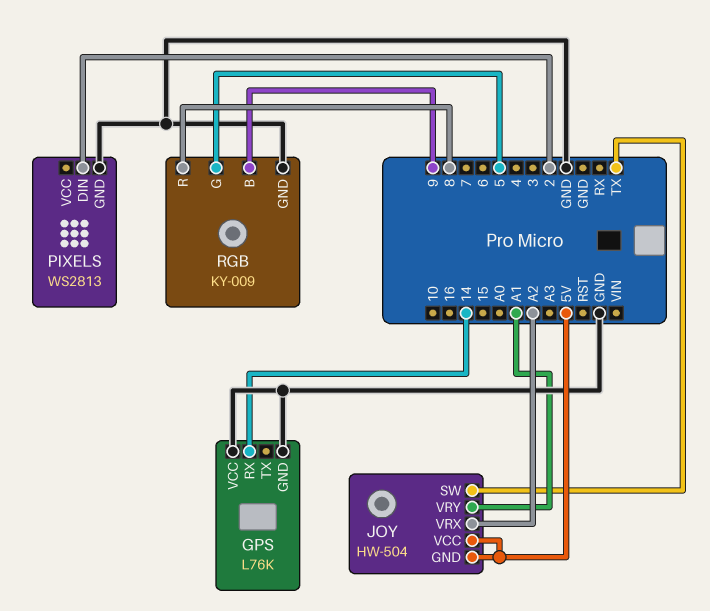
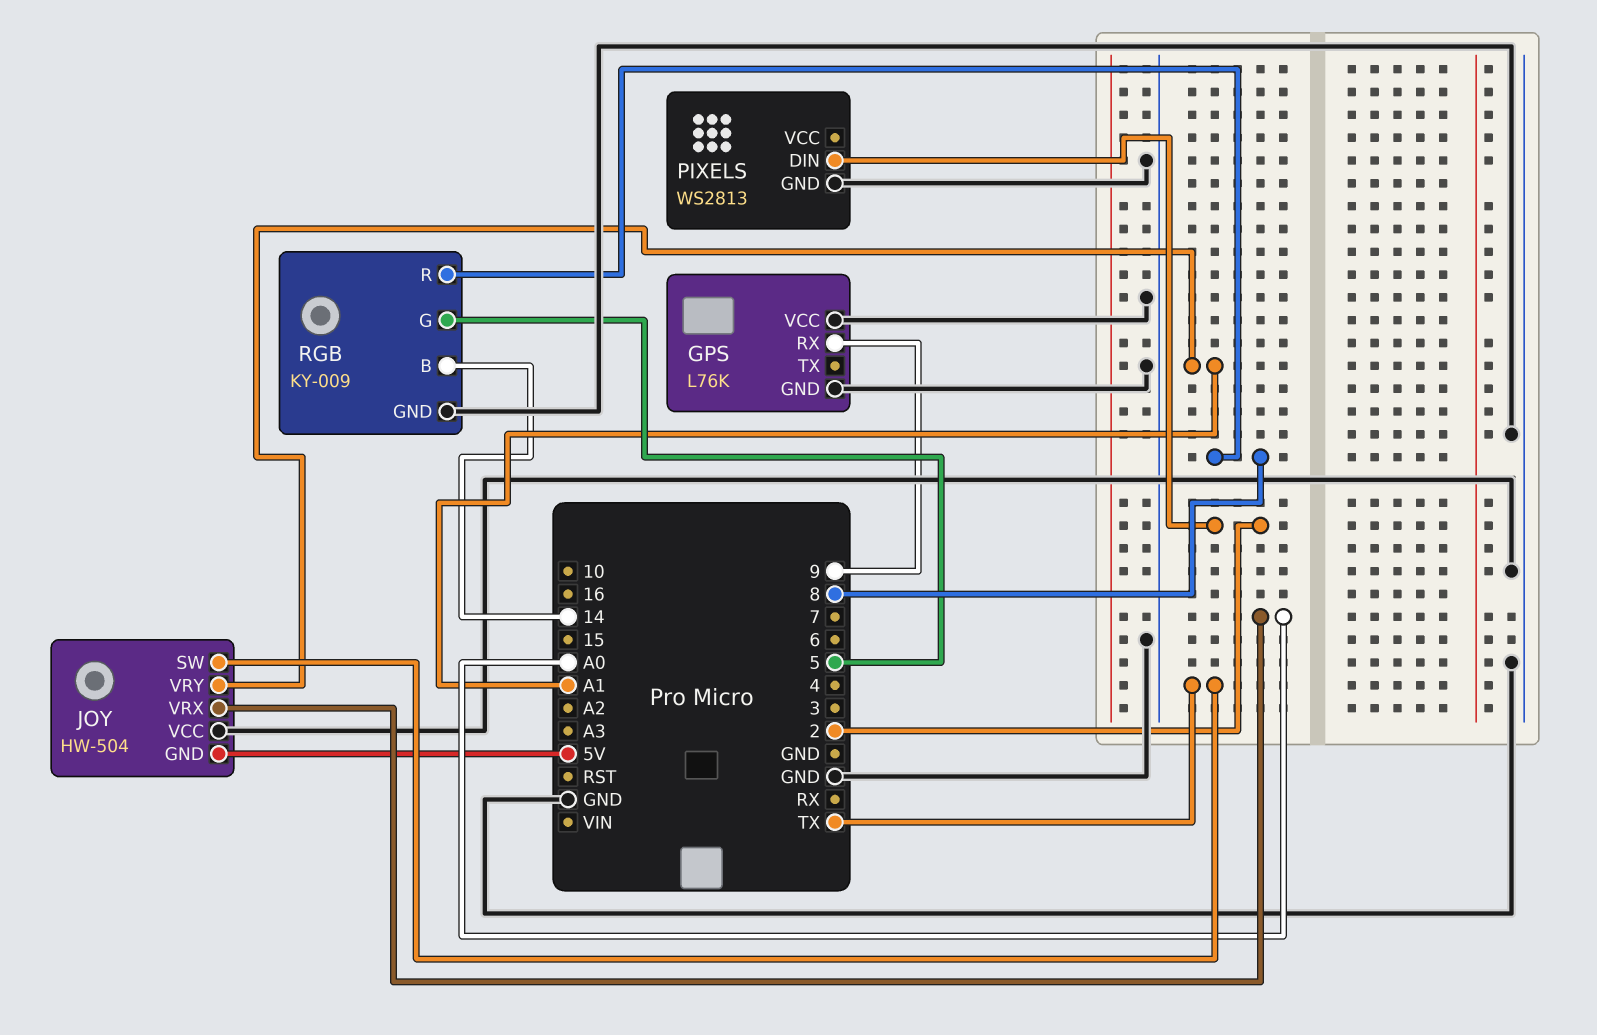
GPS pin RX: 14 -> 9
JOY pin VCC: 5V -> GND
JOY pin VRX: A2 -> A0
RGB pin B: 9 -> 14

